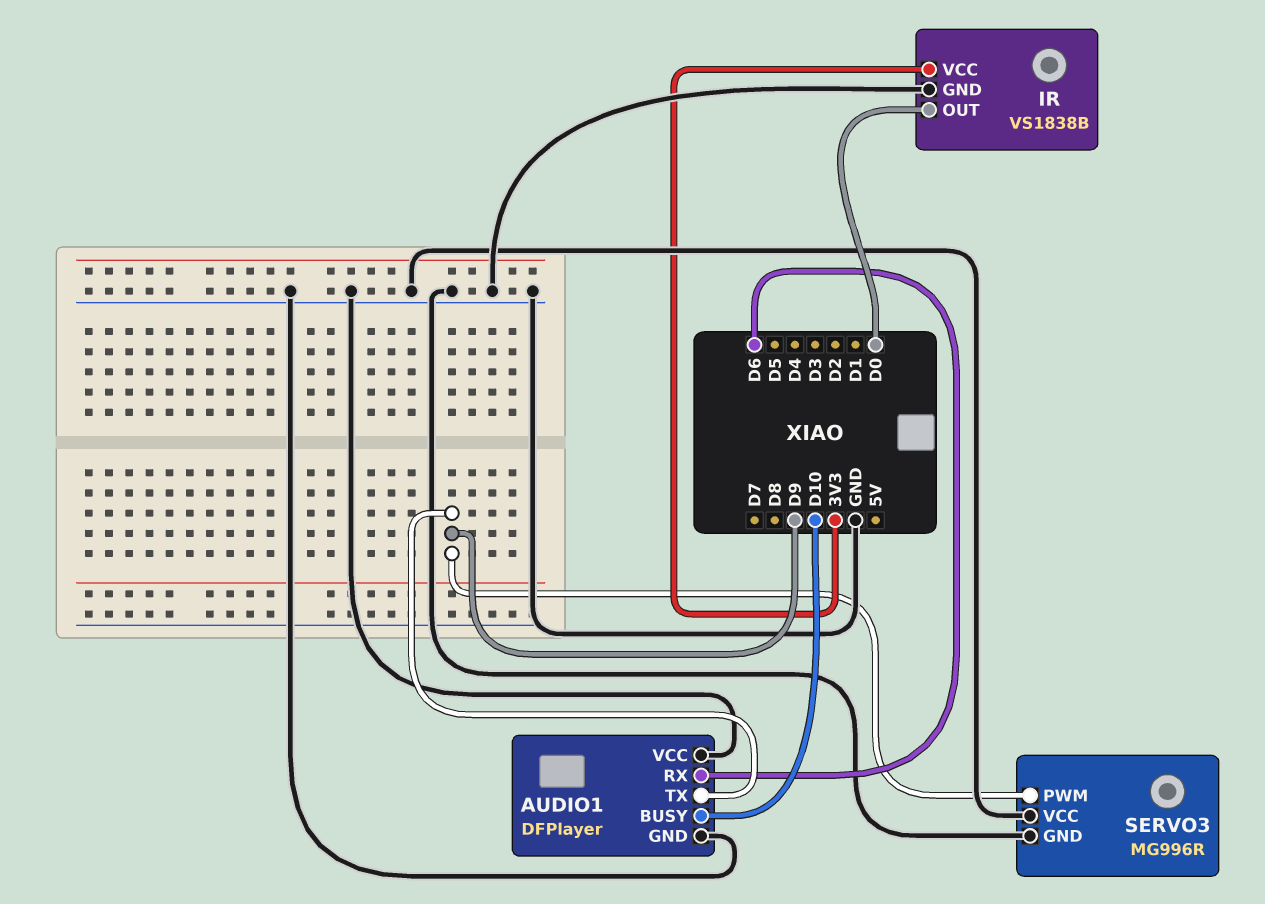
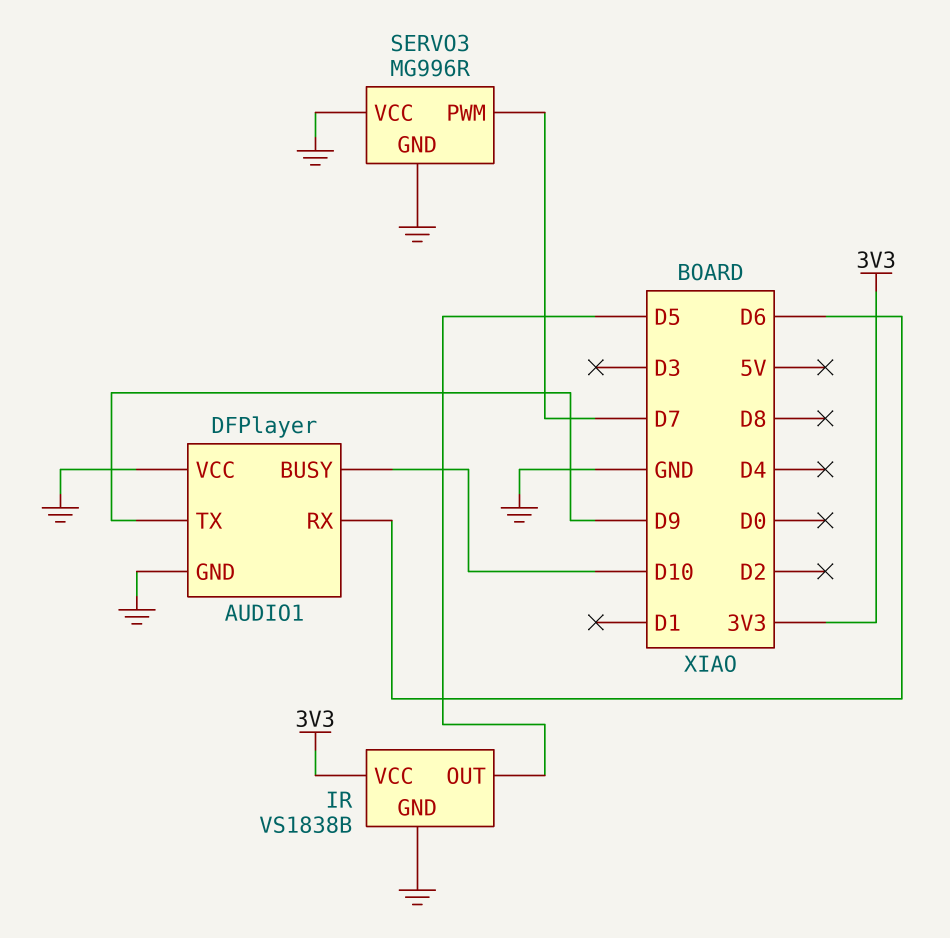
IR pin OUT: D0 -> D5
SERVO3 pin PWM: D9 -> D7

